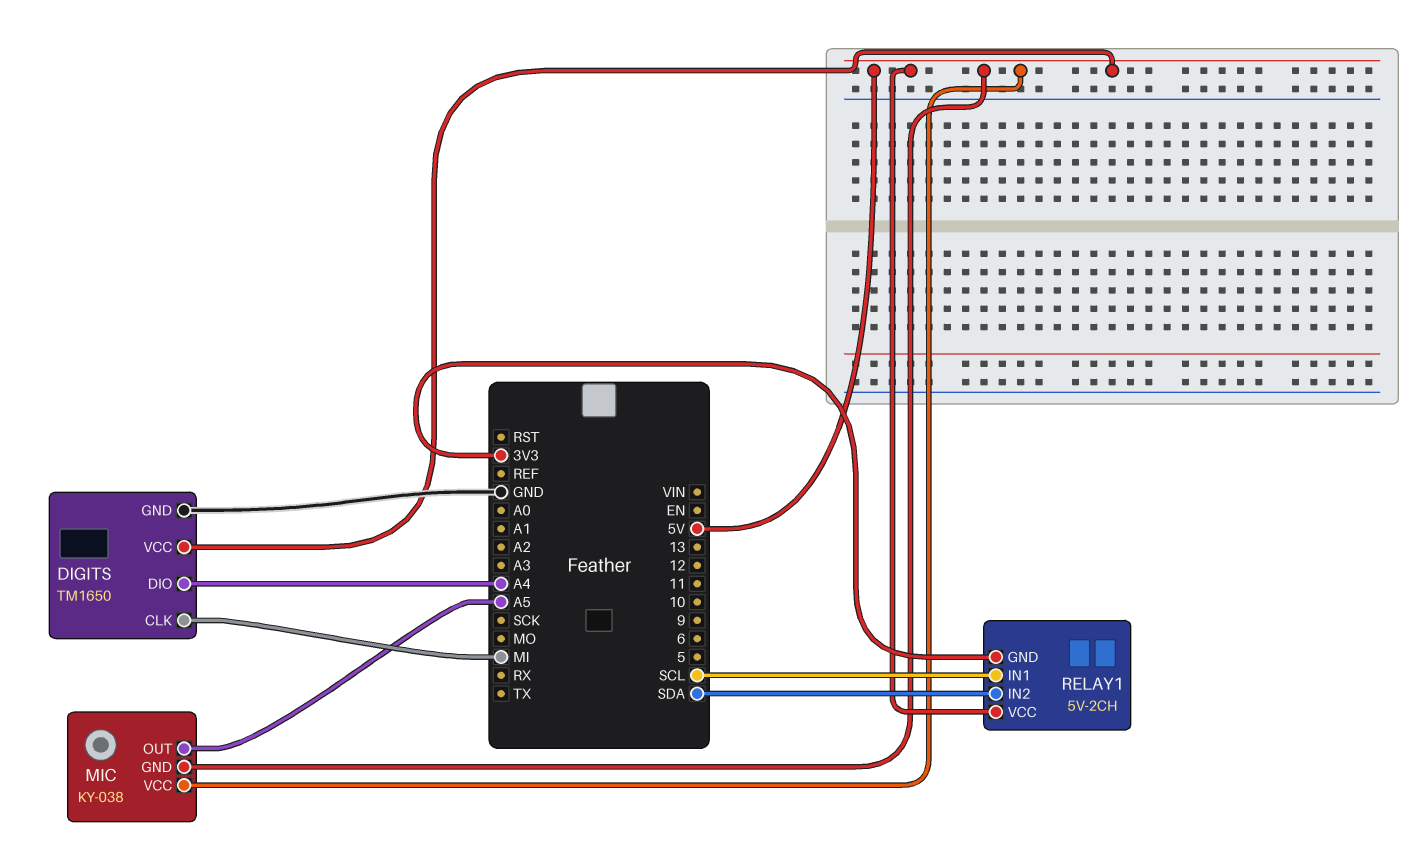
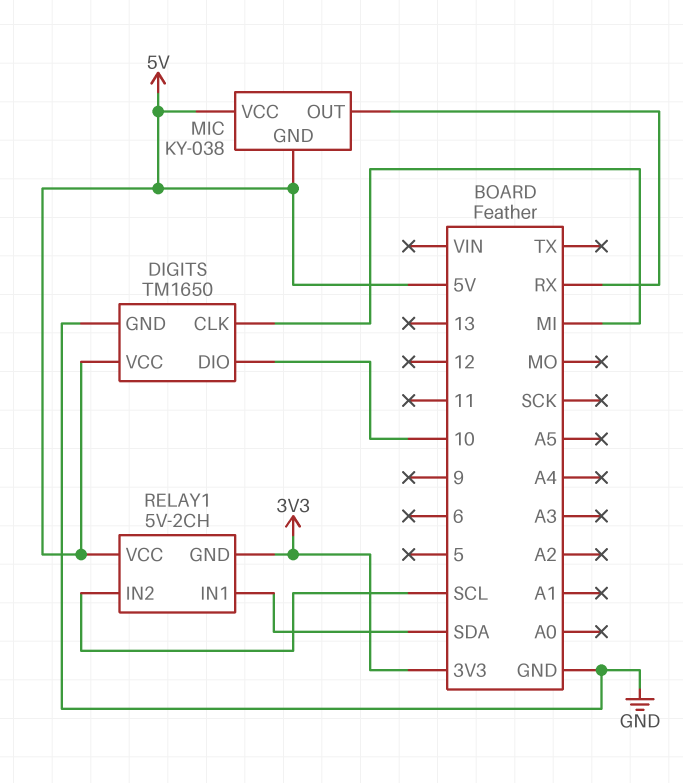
DIGITS pin DIO: A4 -> 10
MIC pin OUT: A5 -> RX
RELAY1 pin IN1: SCL -> SDA
RELAY1 pin IN2: SDA -> SCL

